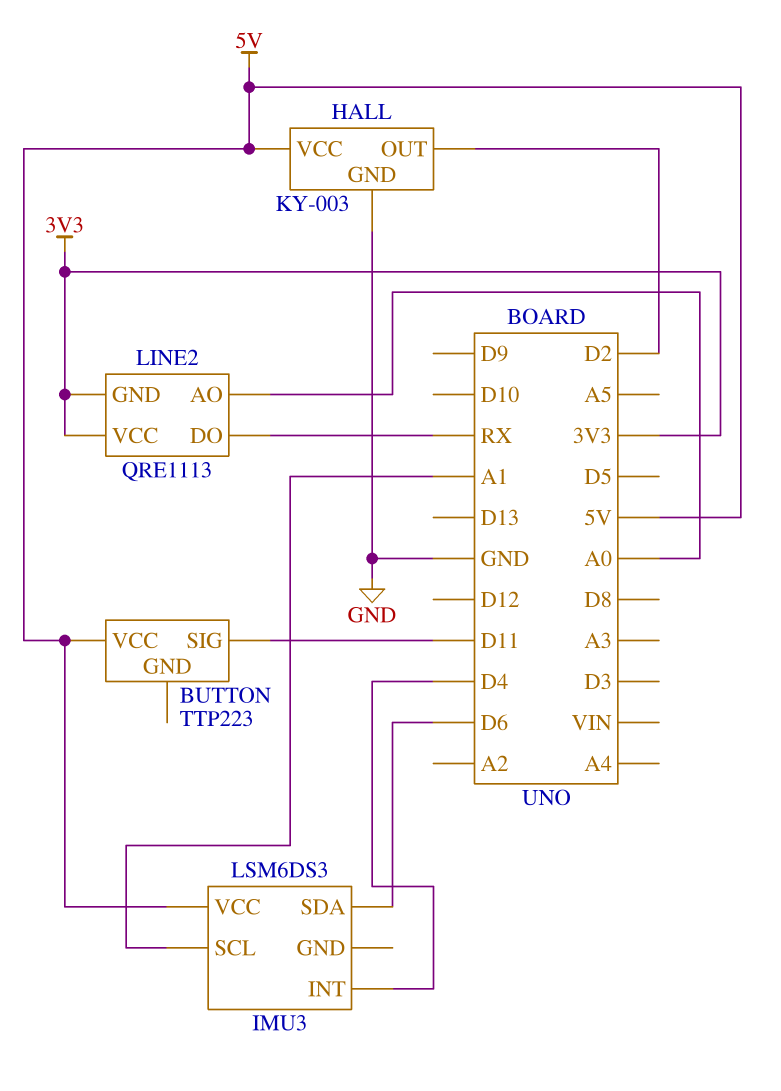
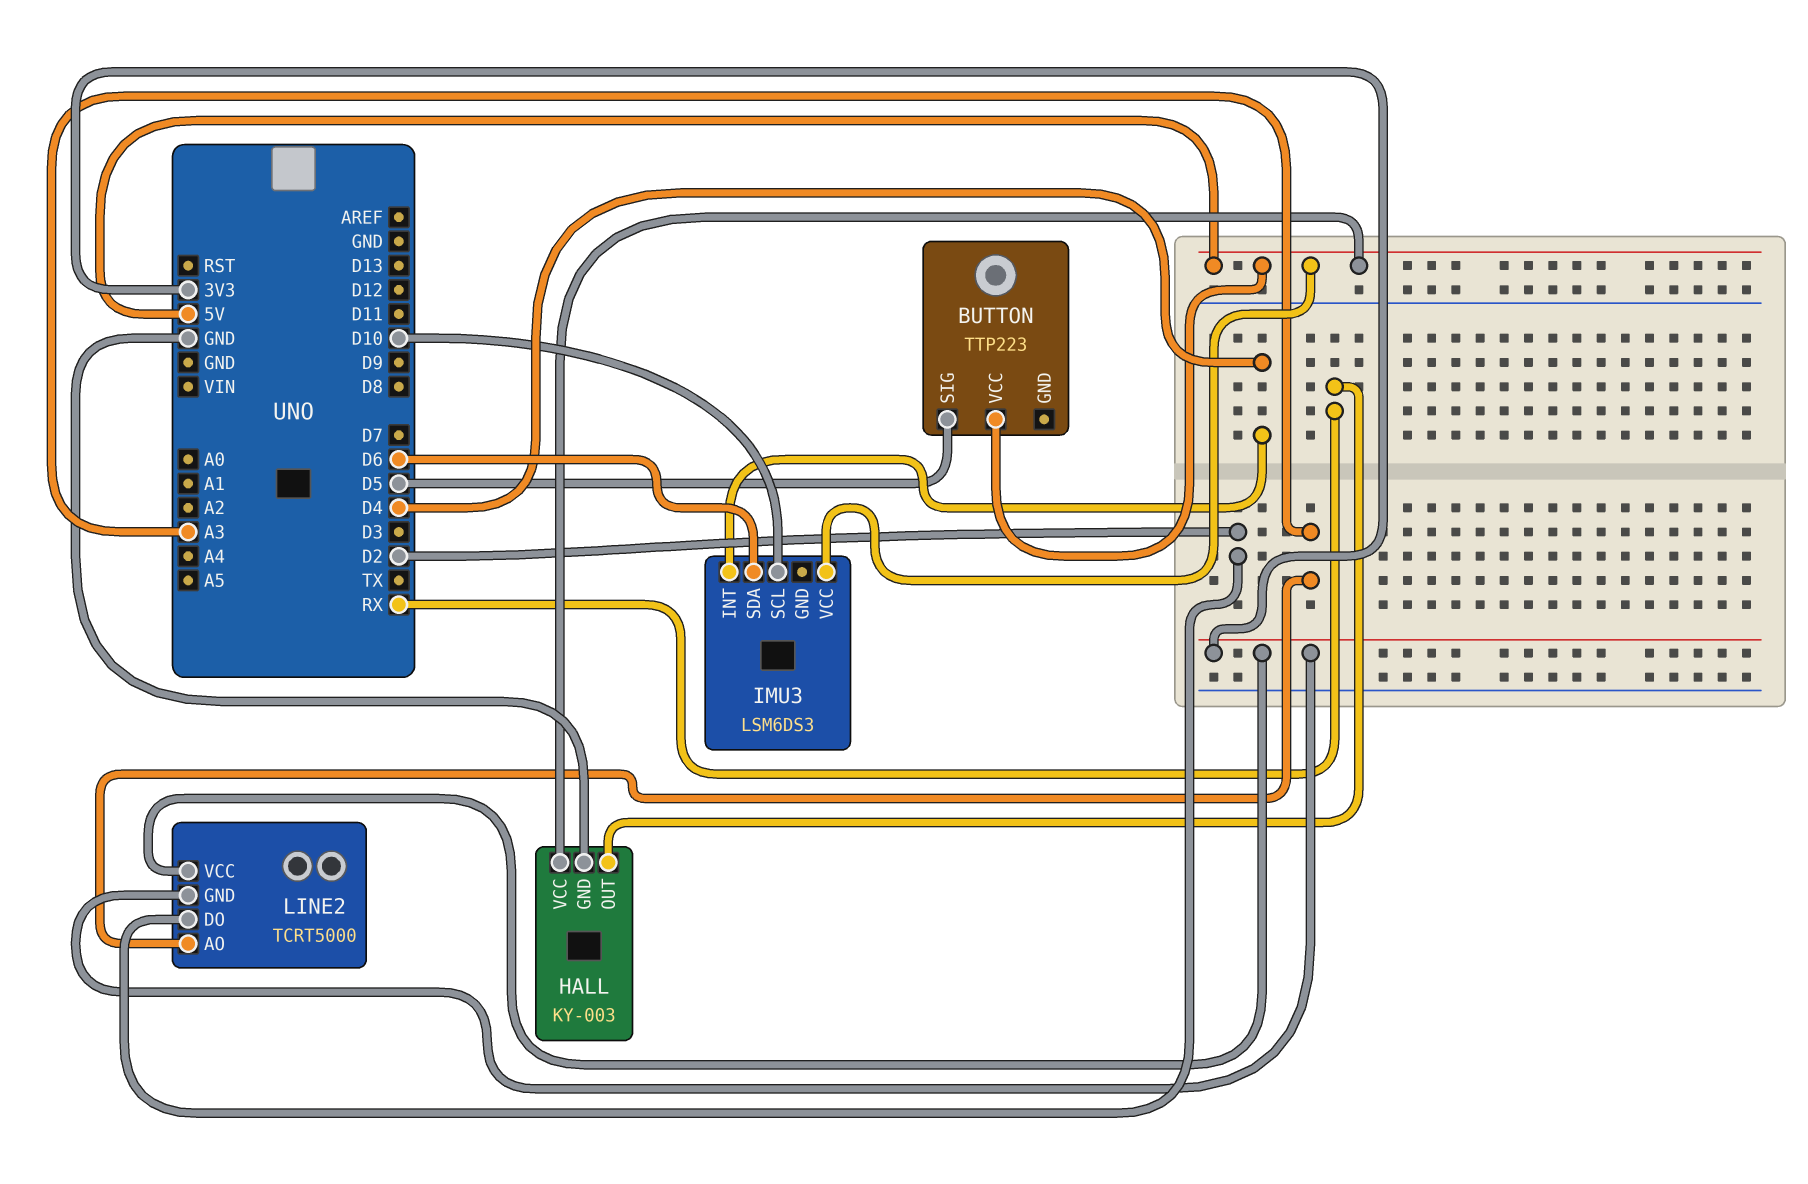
BUTTON pin SIG: D11 -> D5
HALL pin OUT: D2 -> RX
IMU3 pin SCL: A1 -> D10
LINE2: QRE1113 -> TCRT5000
LINE2 pin AO: A0 -> A3
LINE2 pin DO: RX -> D2

